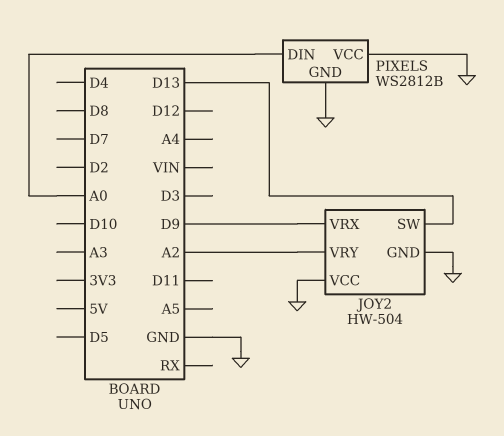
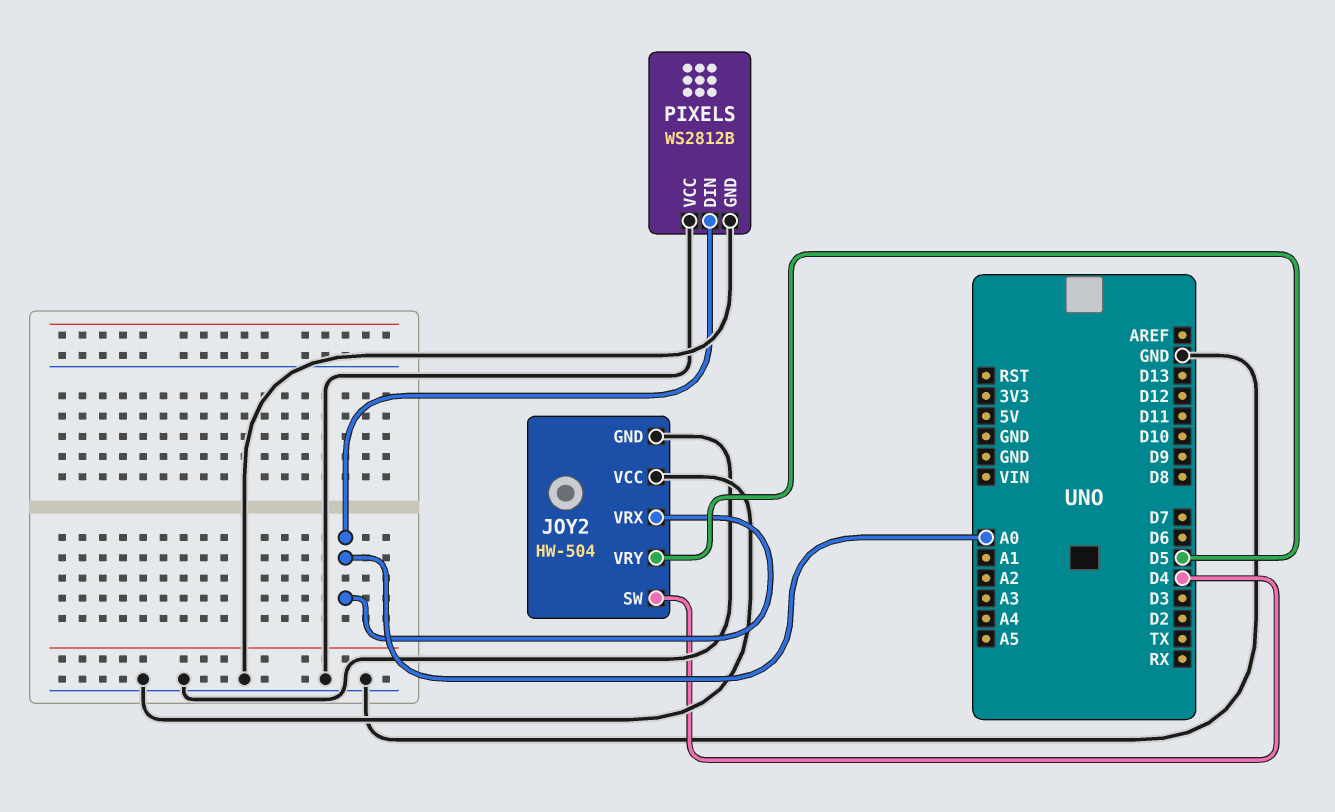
JOY2 pin SW: D13 -> D4
JOY2 pin VRX: D9 -> A0
JOY2 pin VRY: A2 -> D5

